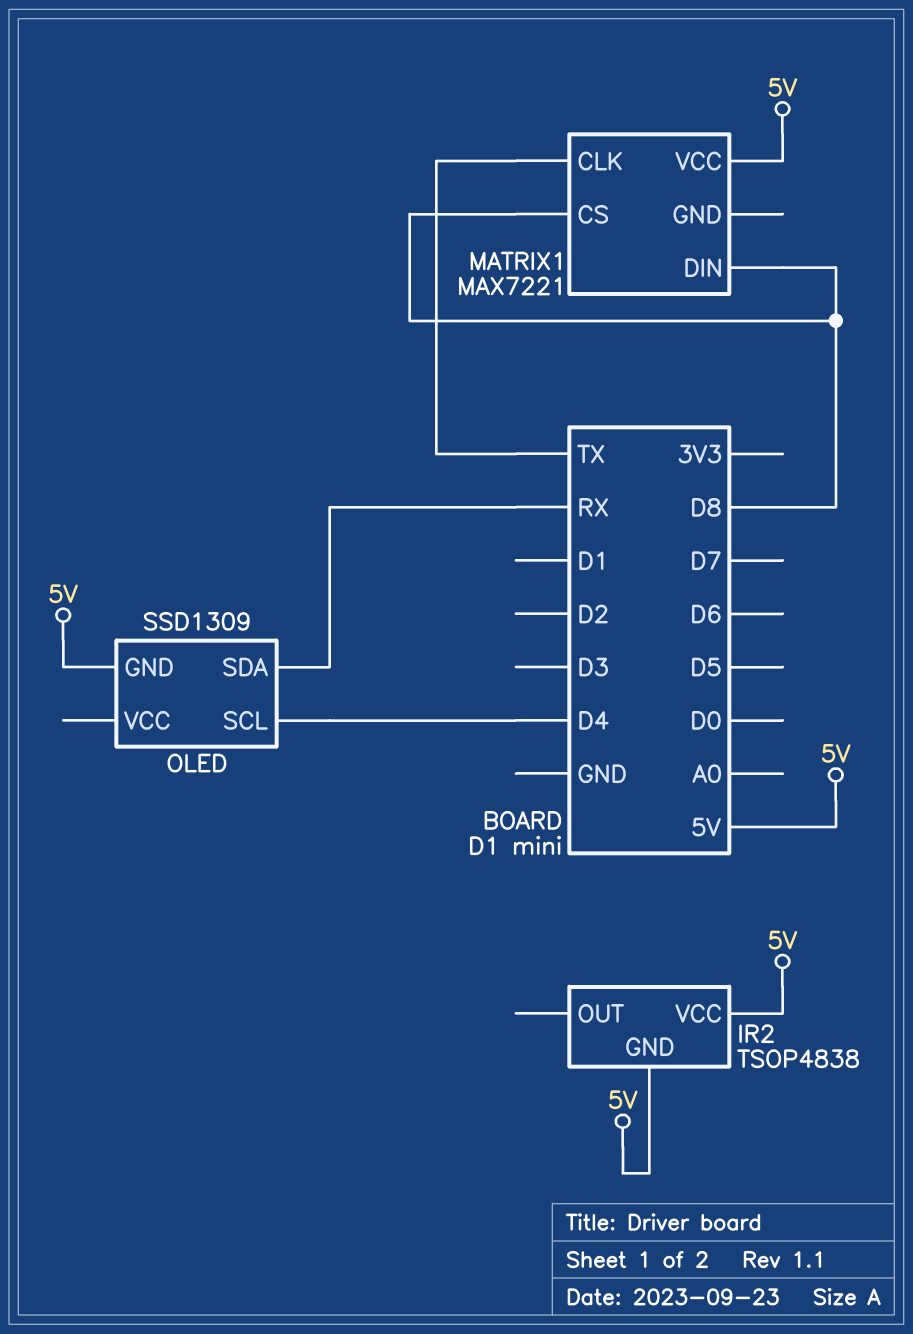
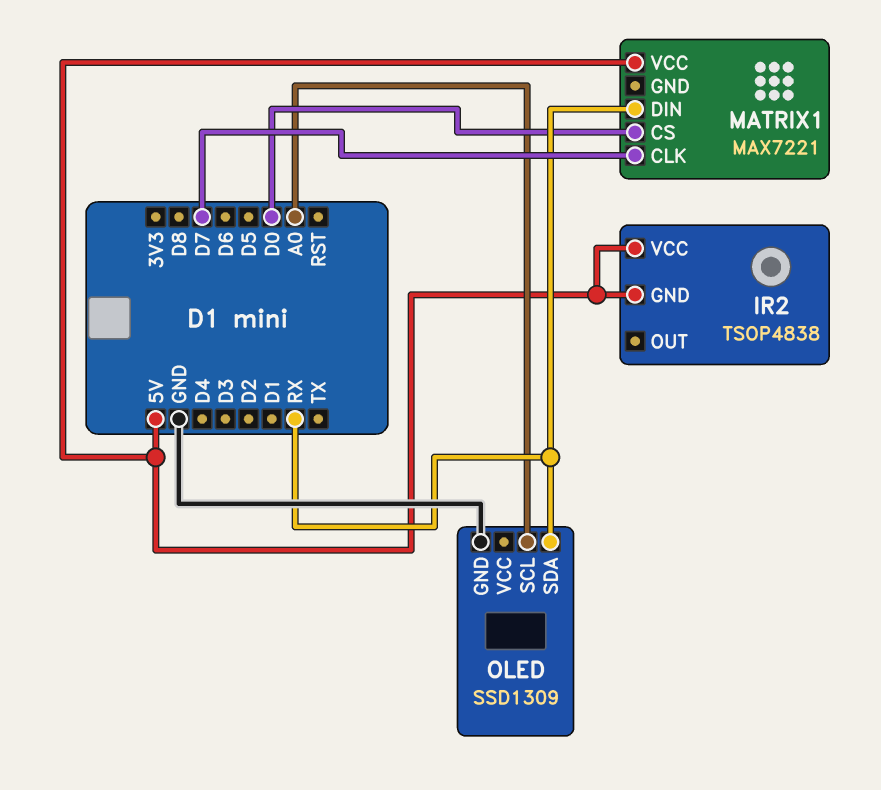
MATRIX1 pin CLK: TX -> D7
MATRIX1 pin CS: D8 -> D0
MATRIX1 pin DIN: D8 -> RX
OLED pin GND: 5V -> GND
OLED pin SCL: D4 -> A0

